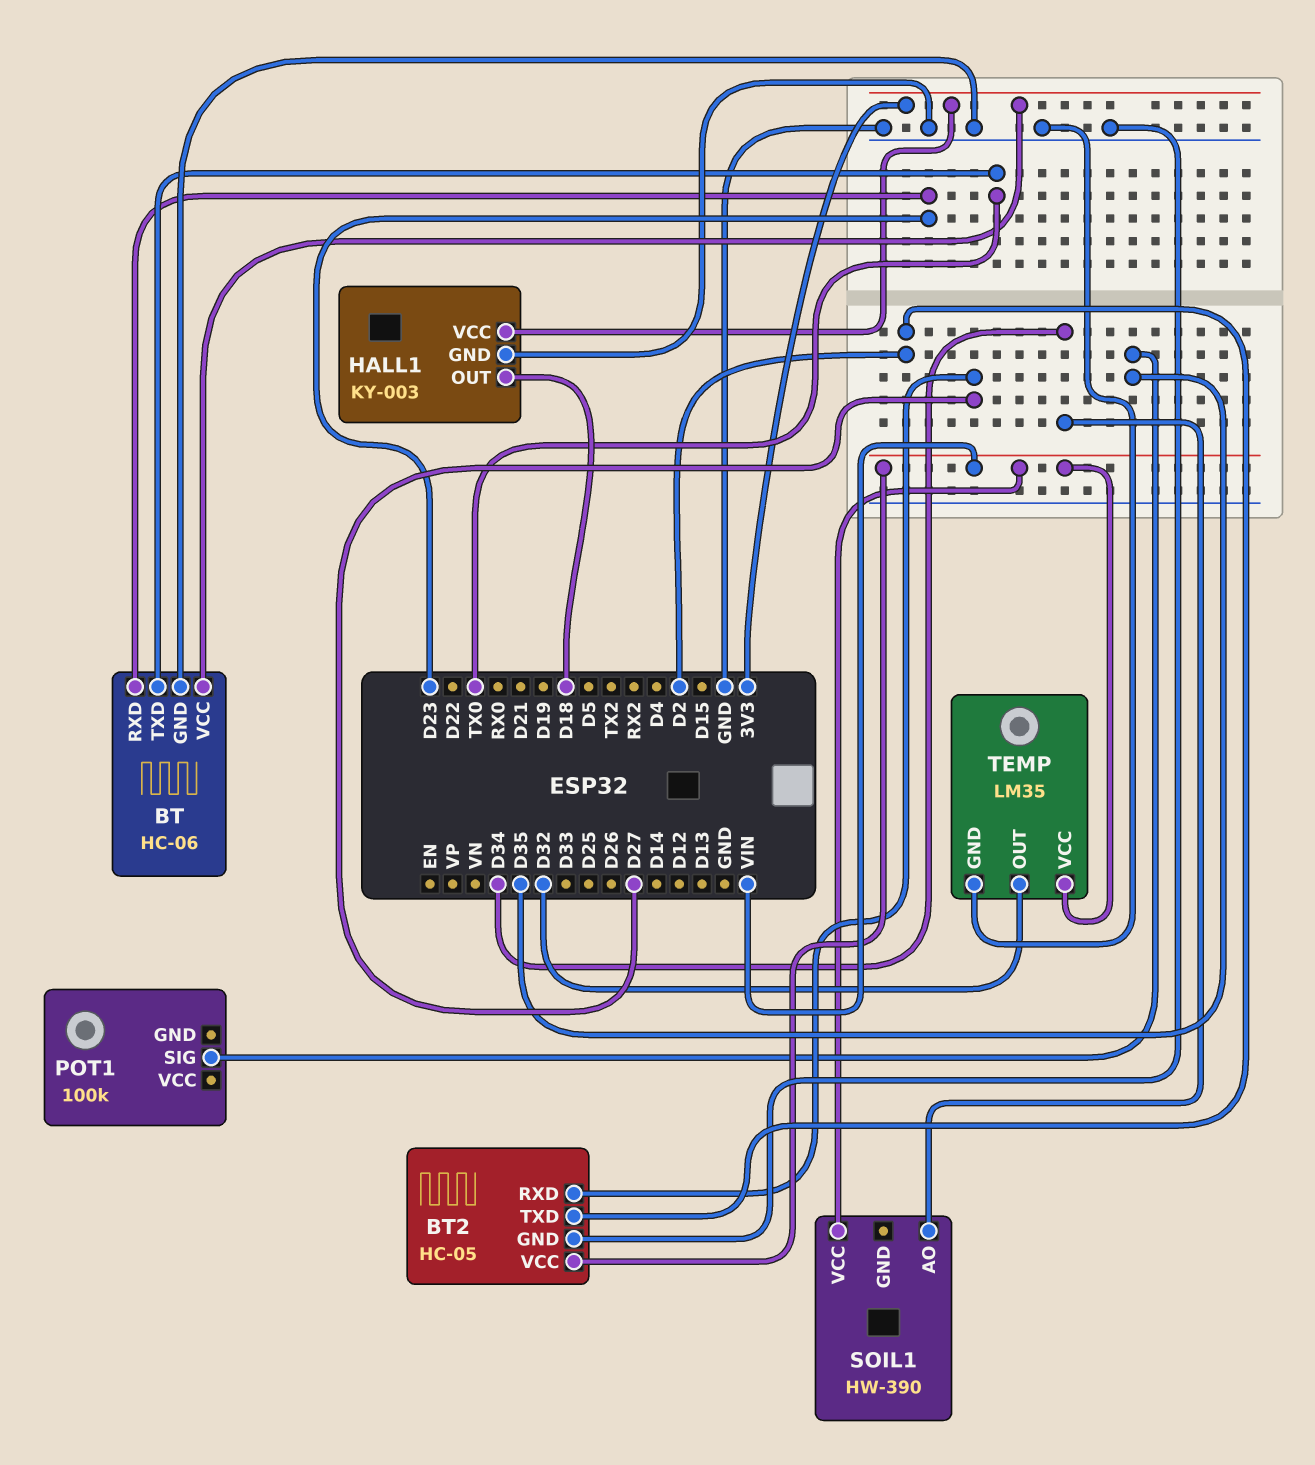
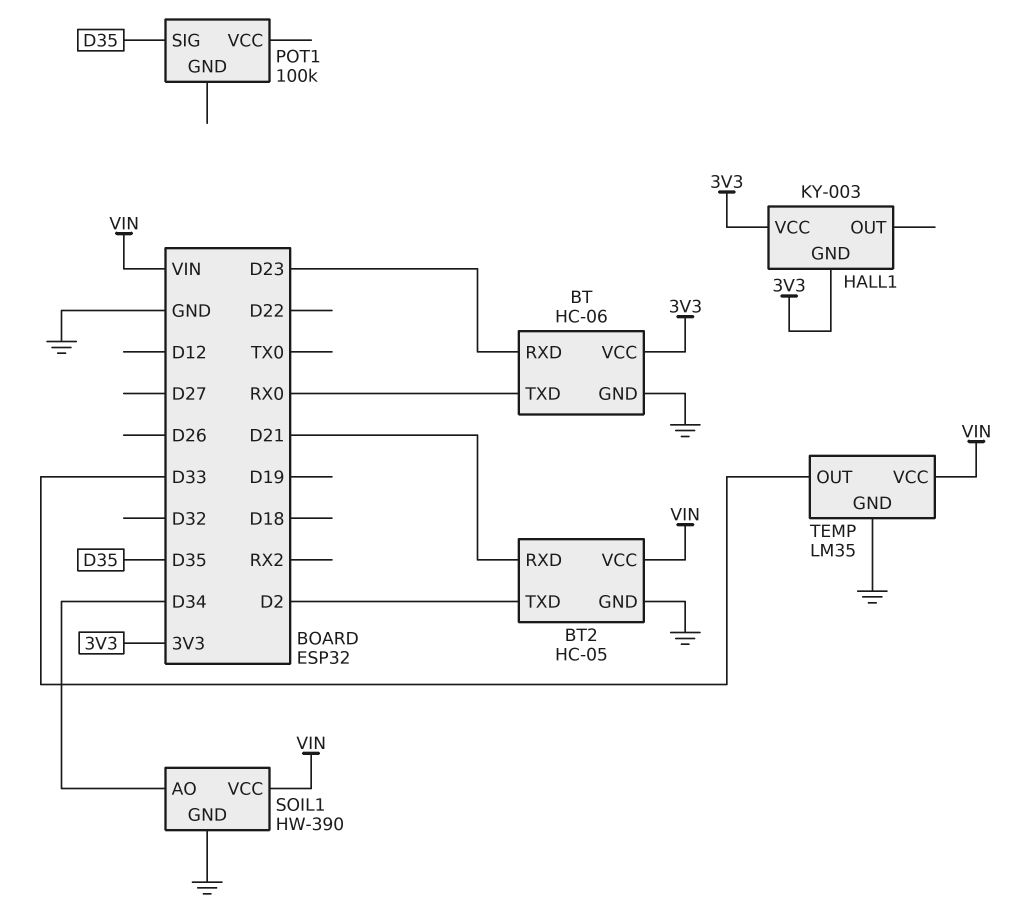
BT pin TXD: TX0 -> RX0
BT2 pin RXD: D27 -> D21
HALL1 pin GND: GND -> 3V3
HALL1 pin OUT: D18 -> none
SOIL1 pin GND: none -> GND
TEMP pin OUT: D32 -> D33

